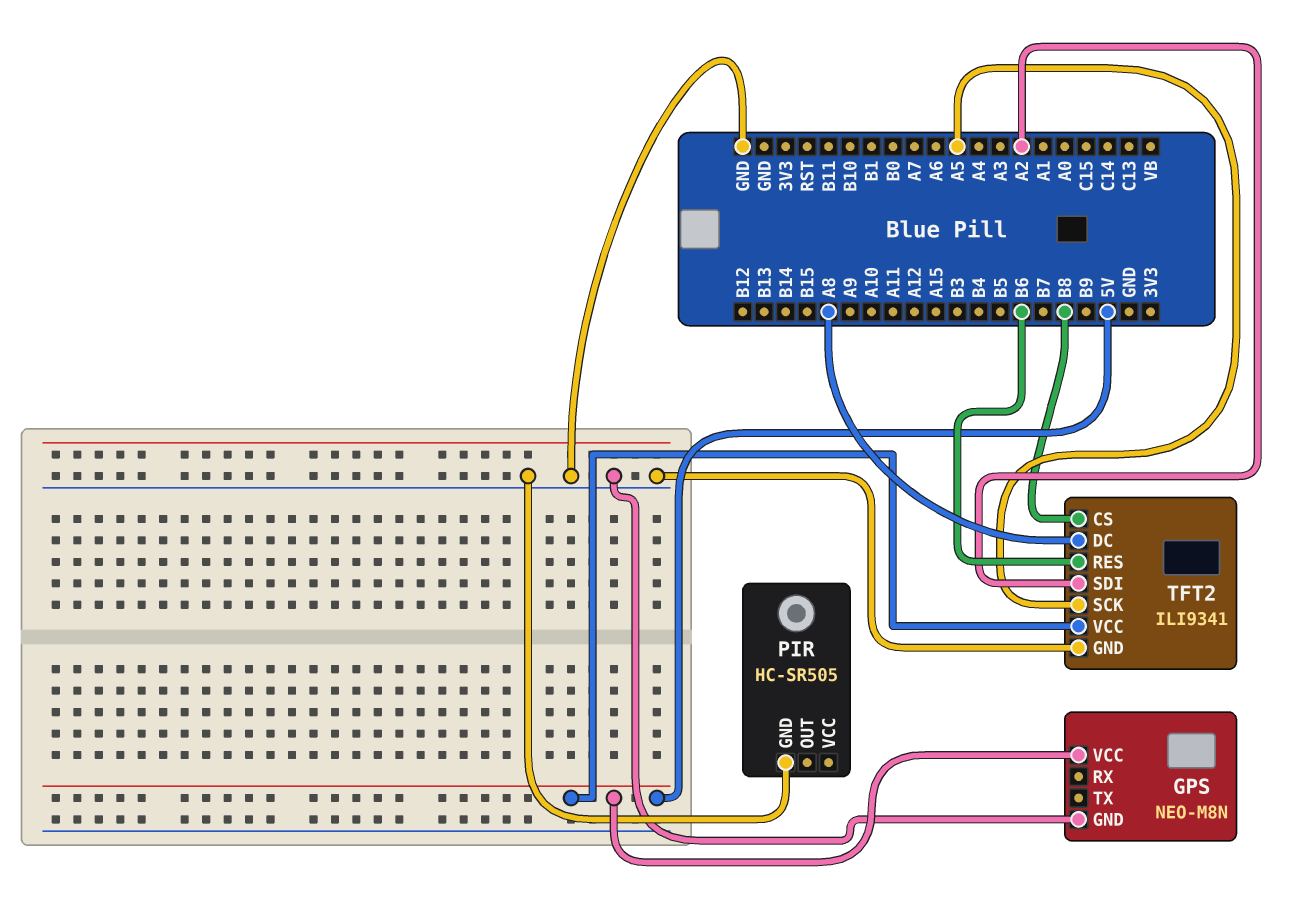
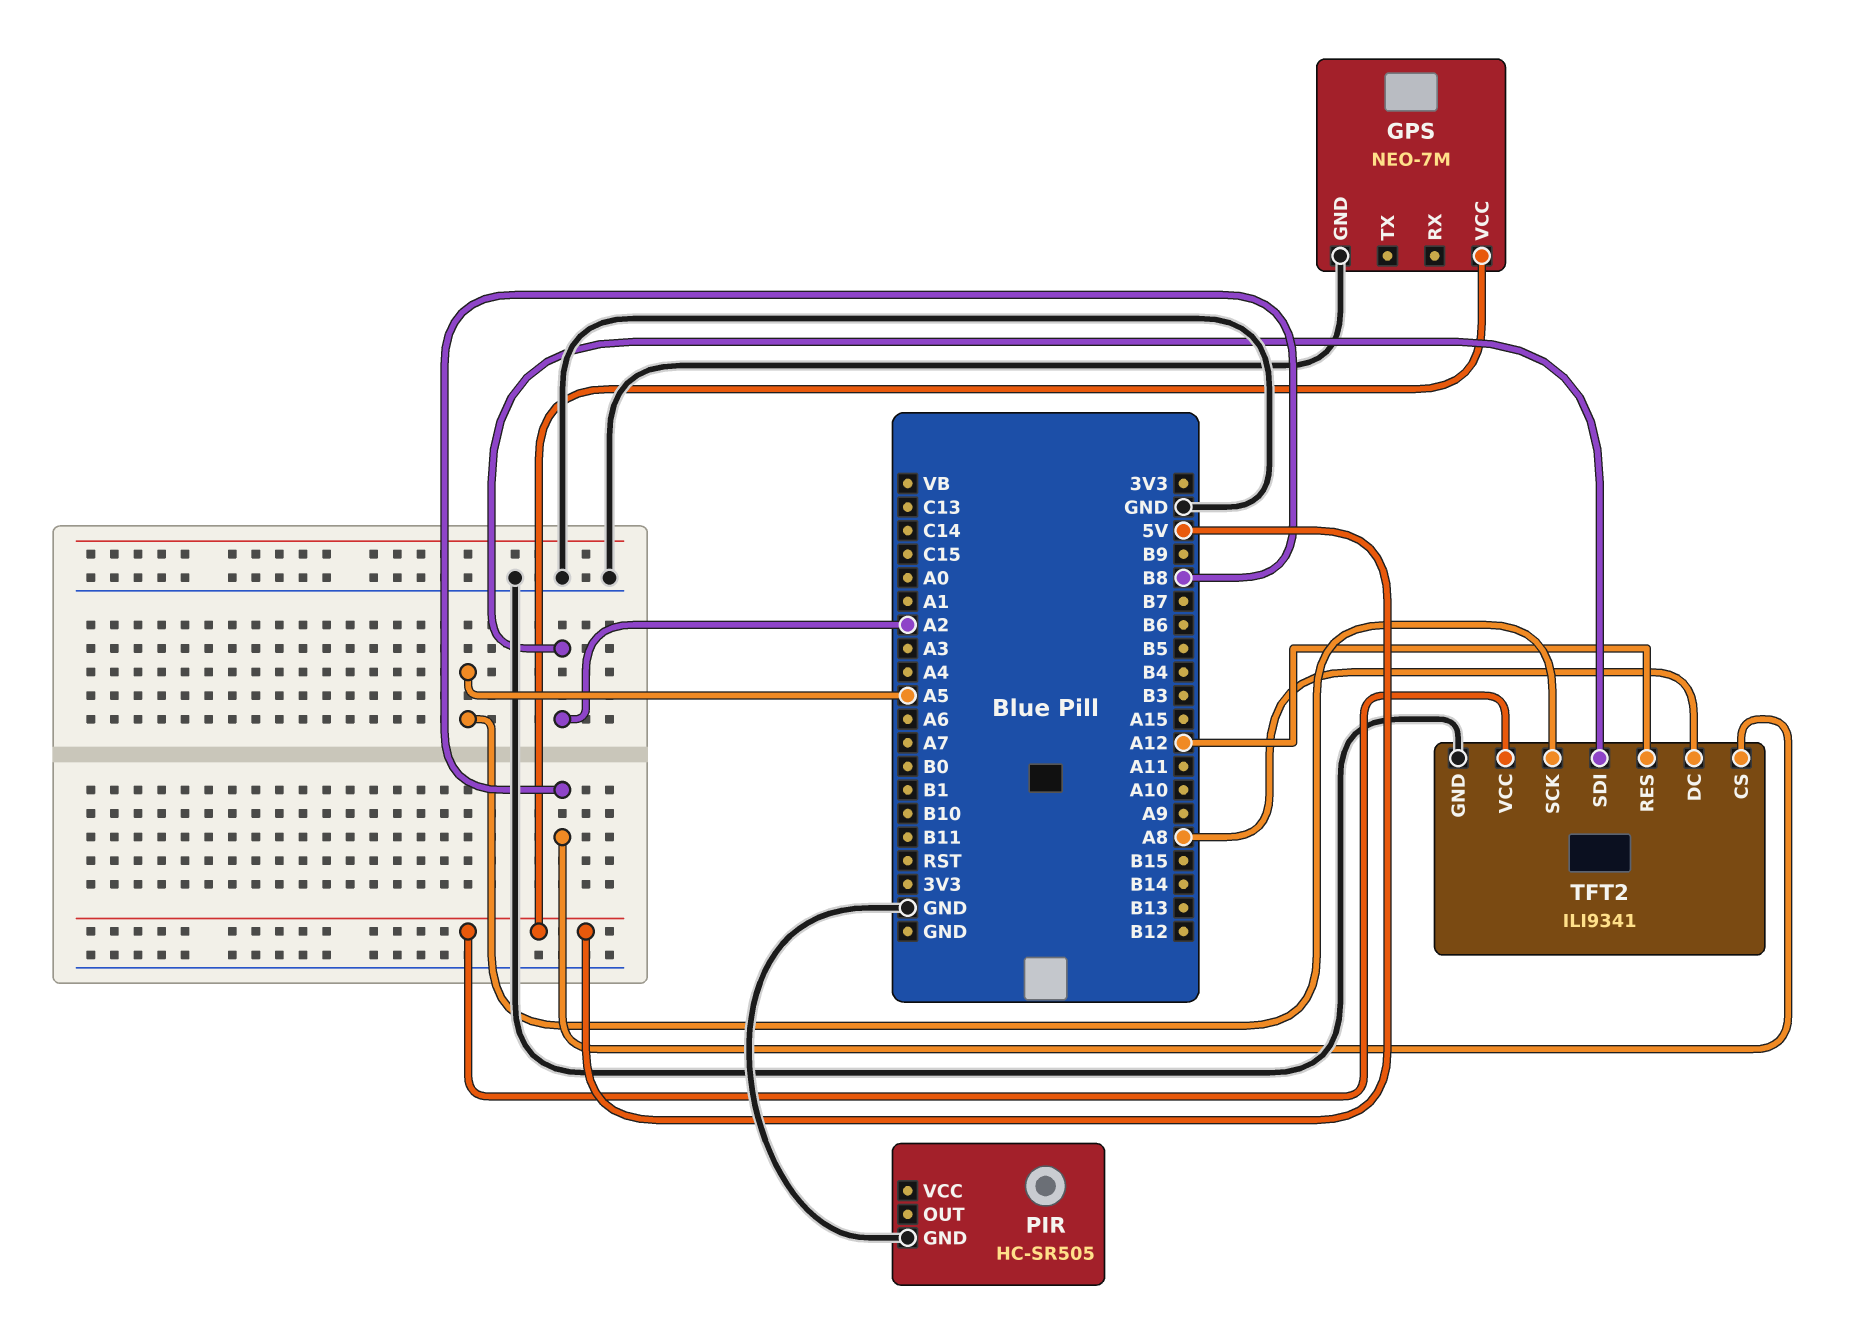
GPS: NEO-M8N -> NEO-7M
TFT2 pin RES: B6 -> A12

